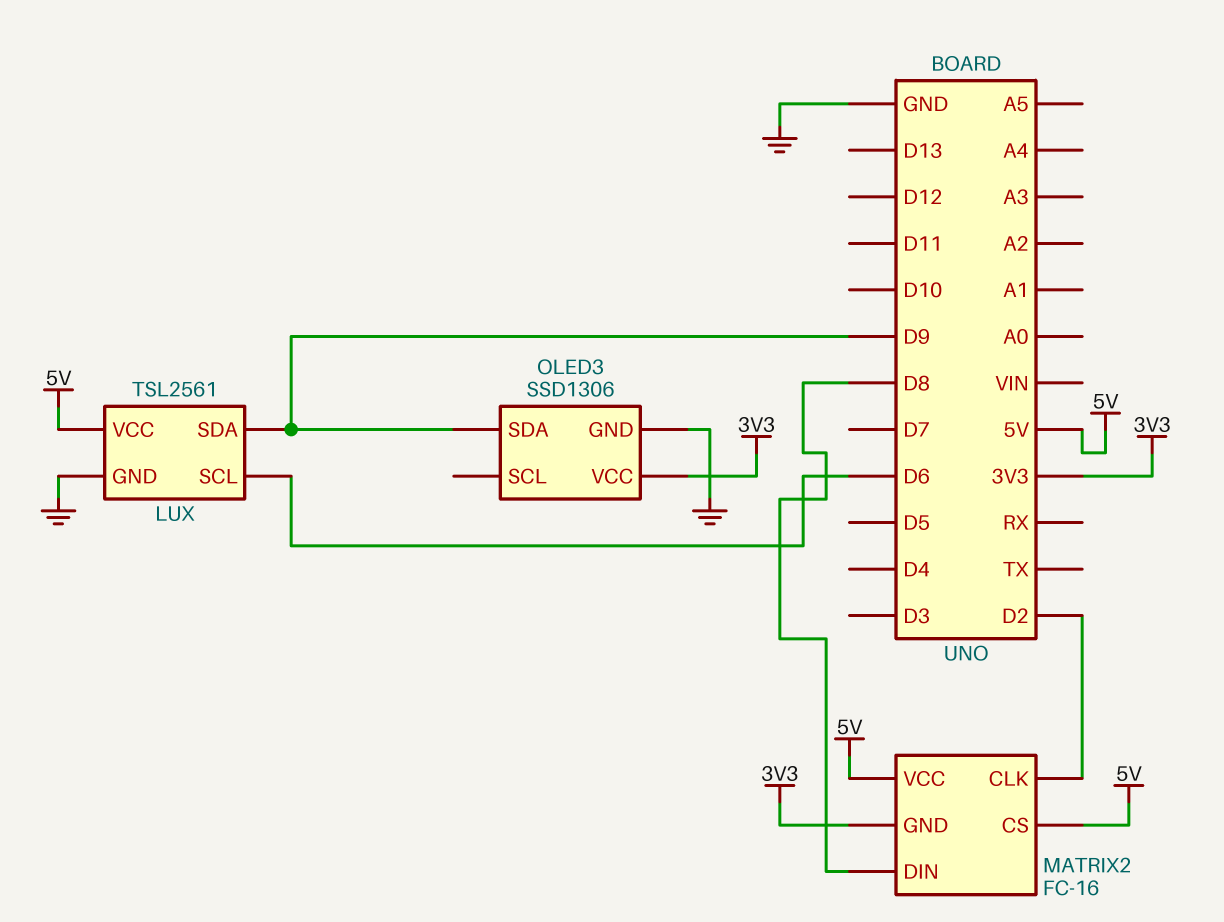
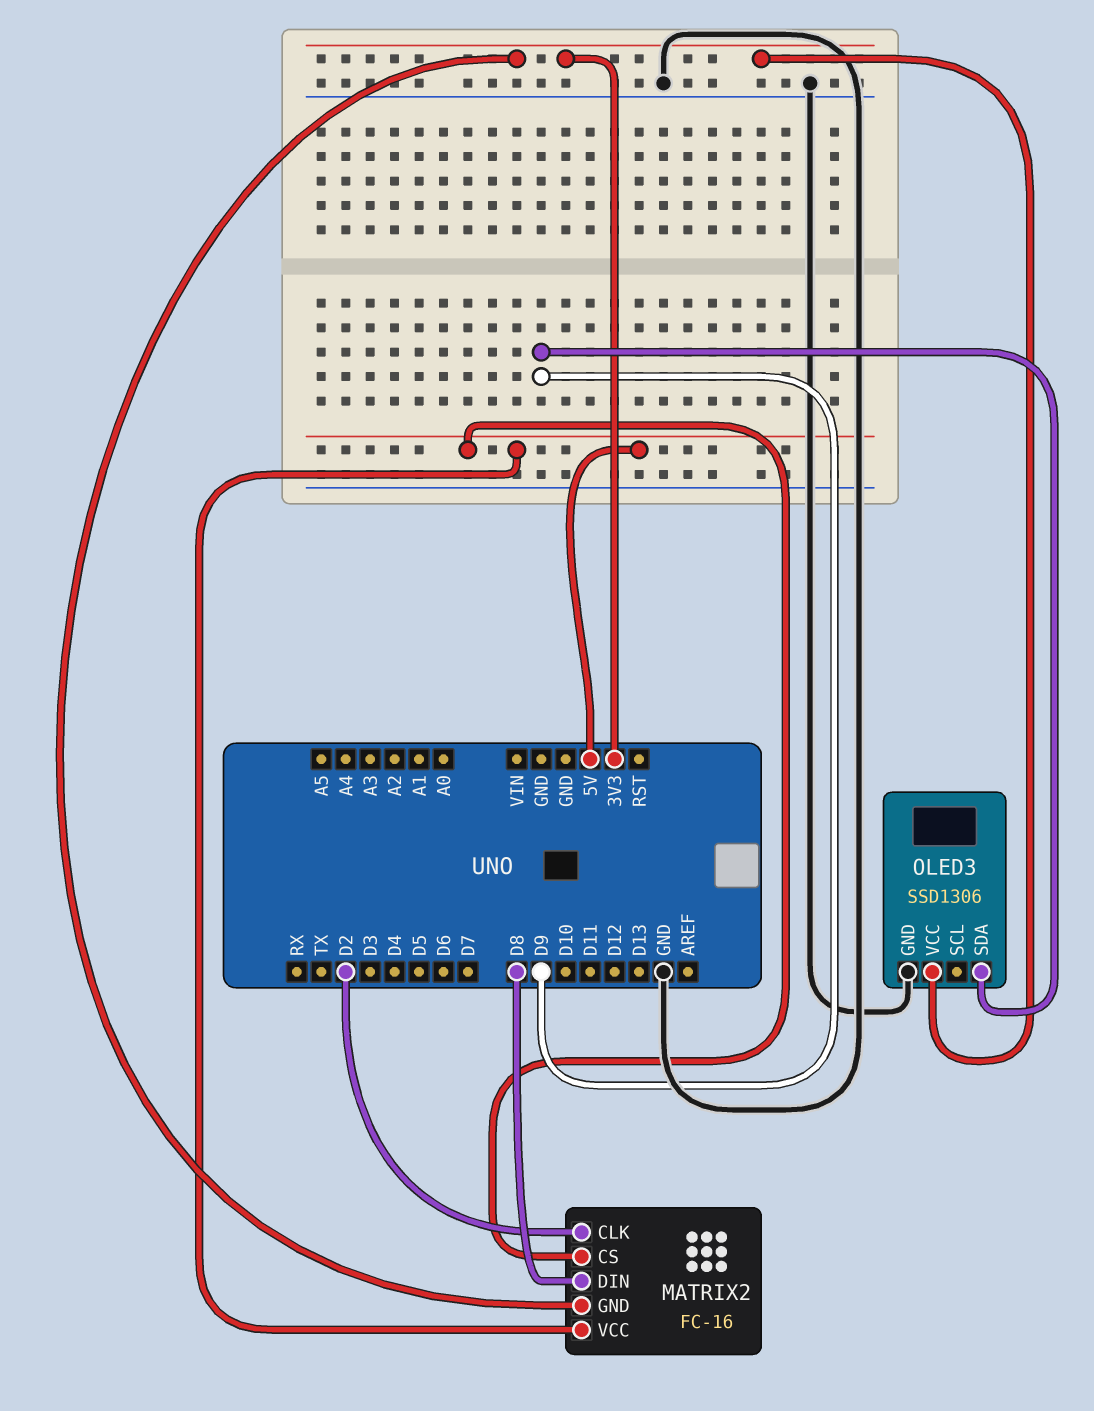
LUX: TSL2561 -> none
LUX pin GND: GND -> none
LUX pin SCL: D6 -> none
LUX pin SDA: D9 -> none
LUX pin VCC: 5V -> none

